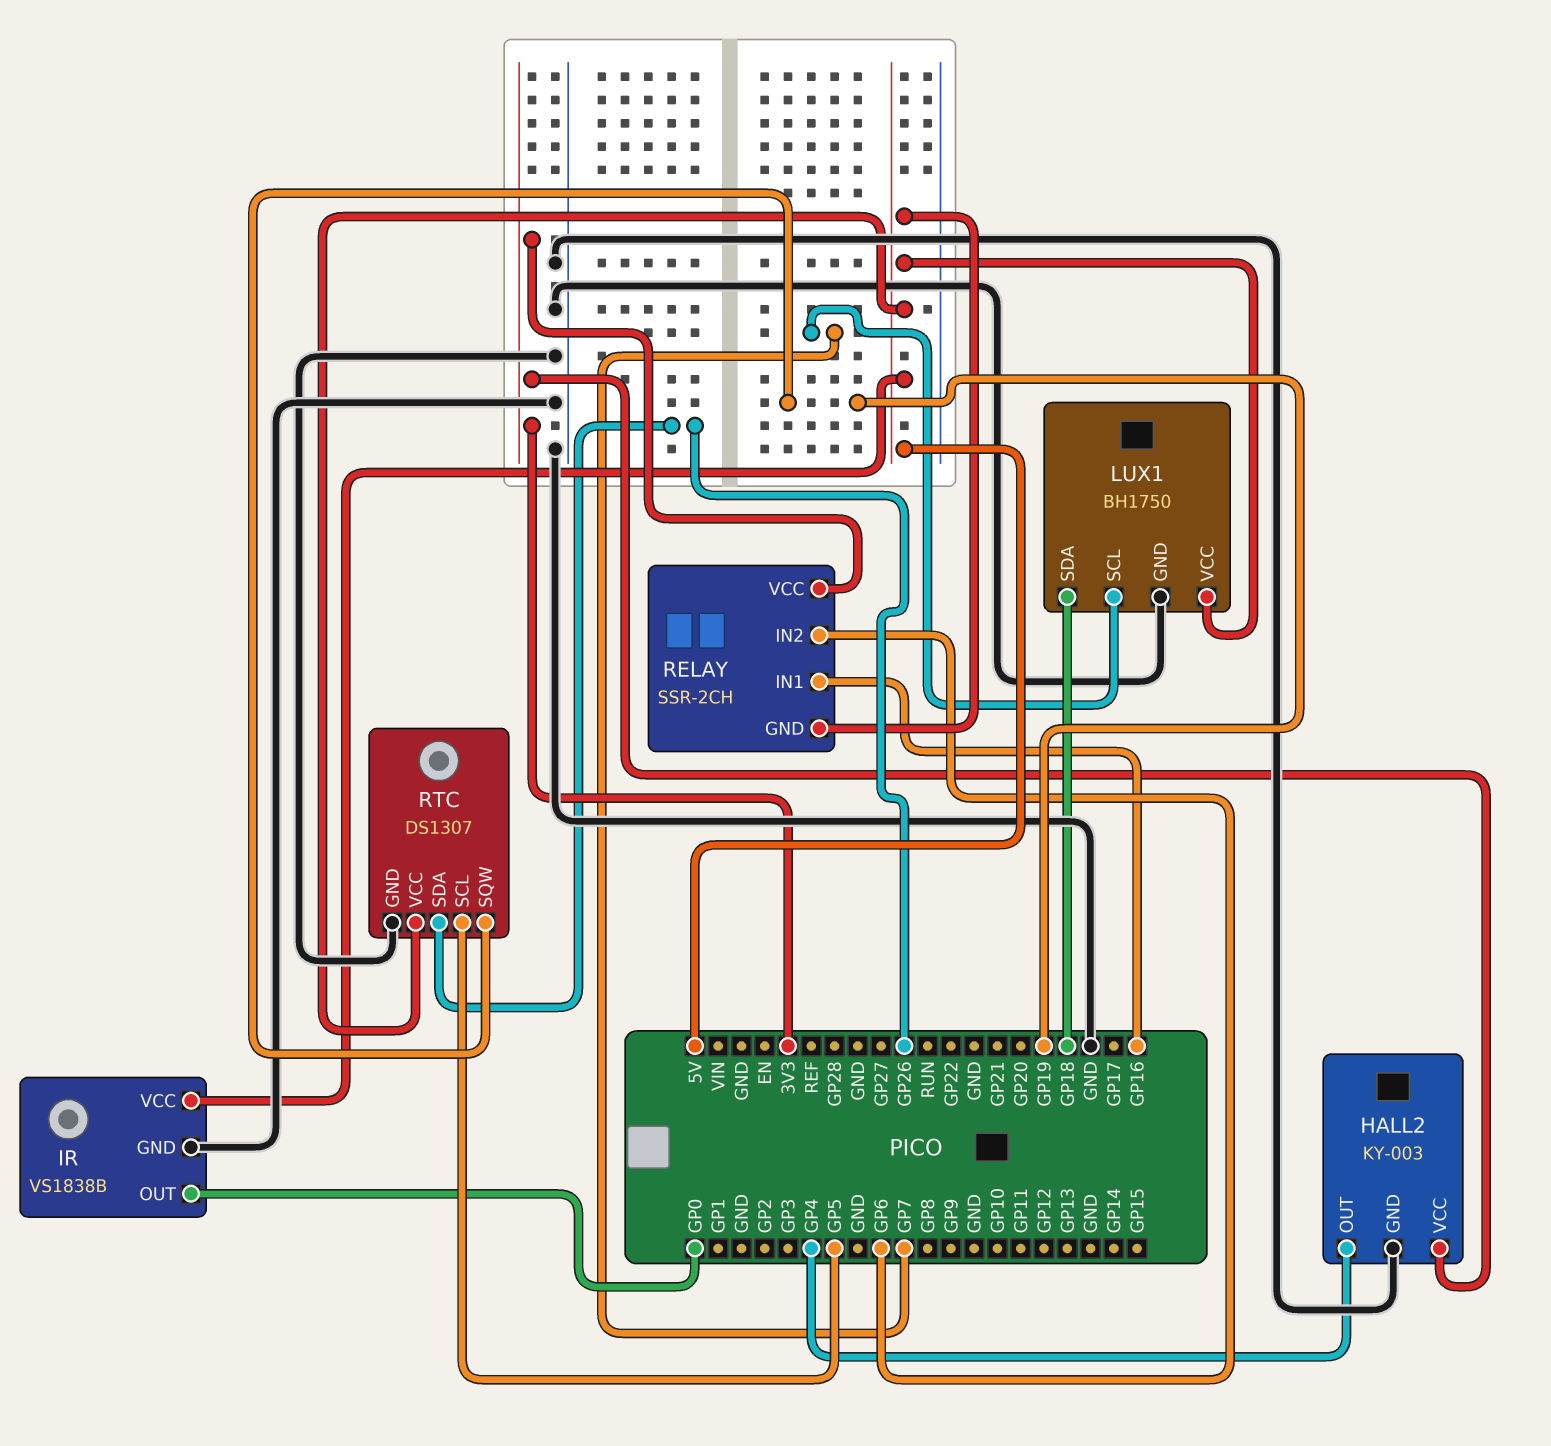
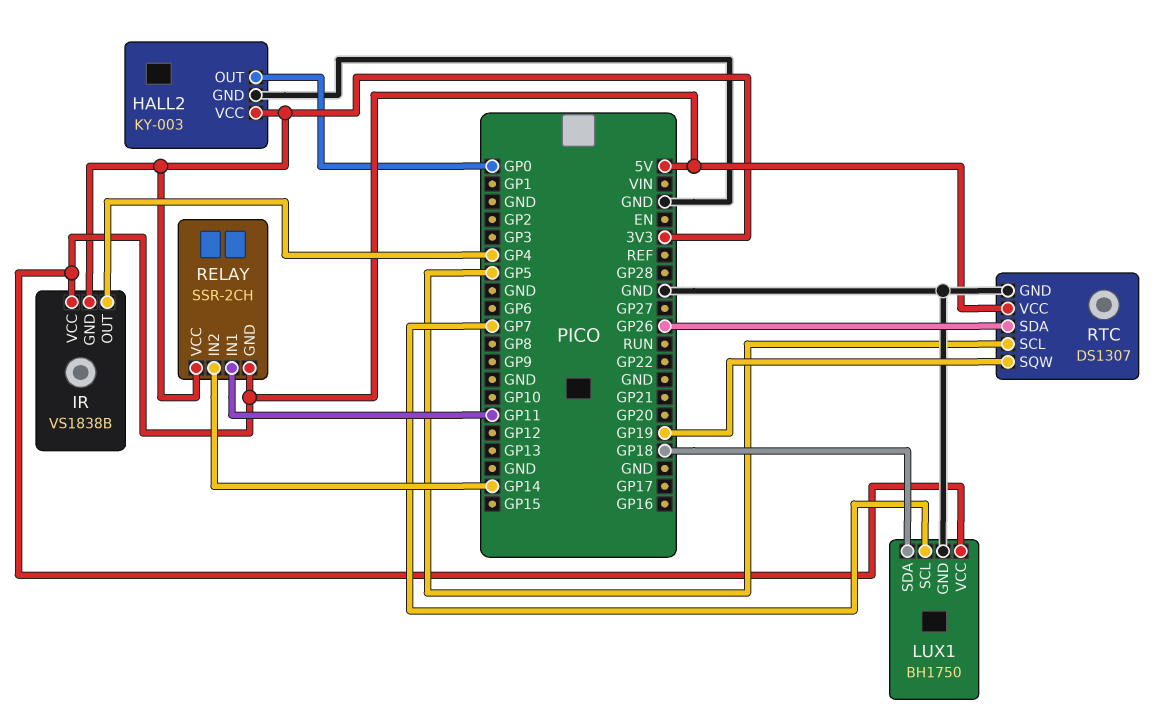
HALL2 pin OUT: GP4 -> GP0
IR pin GND: GND -> 3V3
IR pin OUT: GP0 -> GP4
RELAY pin IN1: GP16 -> GP11
RELAY pin IN2: GP6 -> GP14

